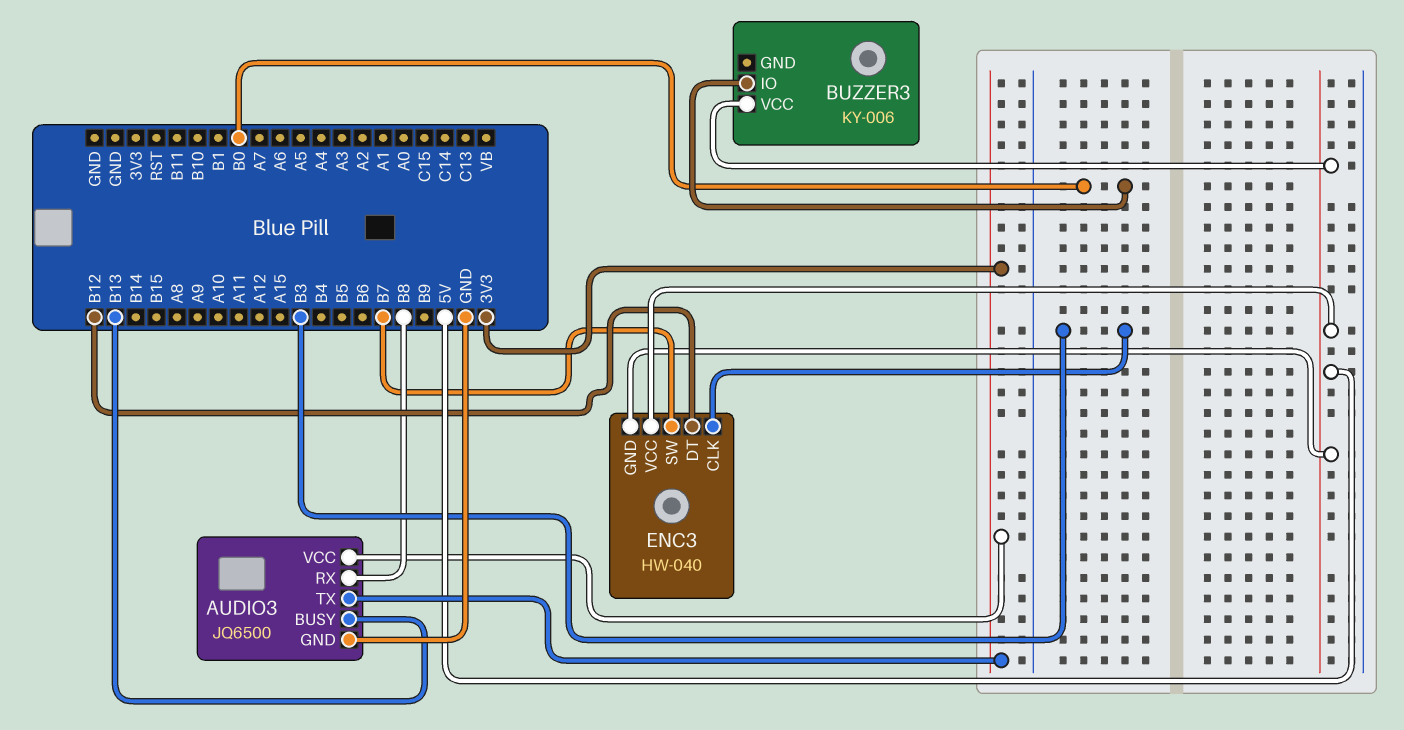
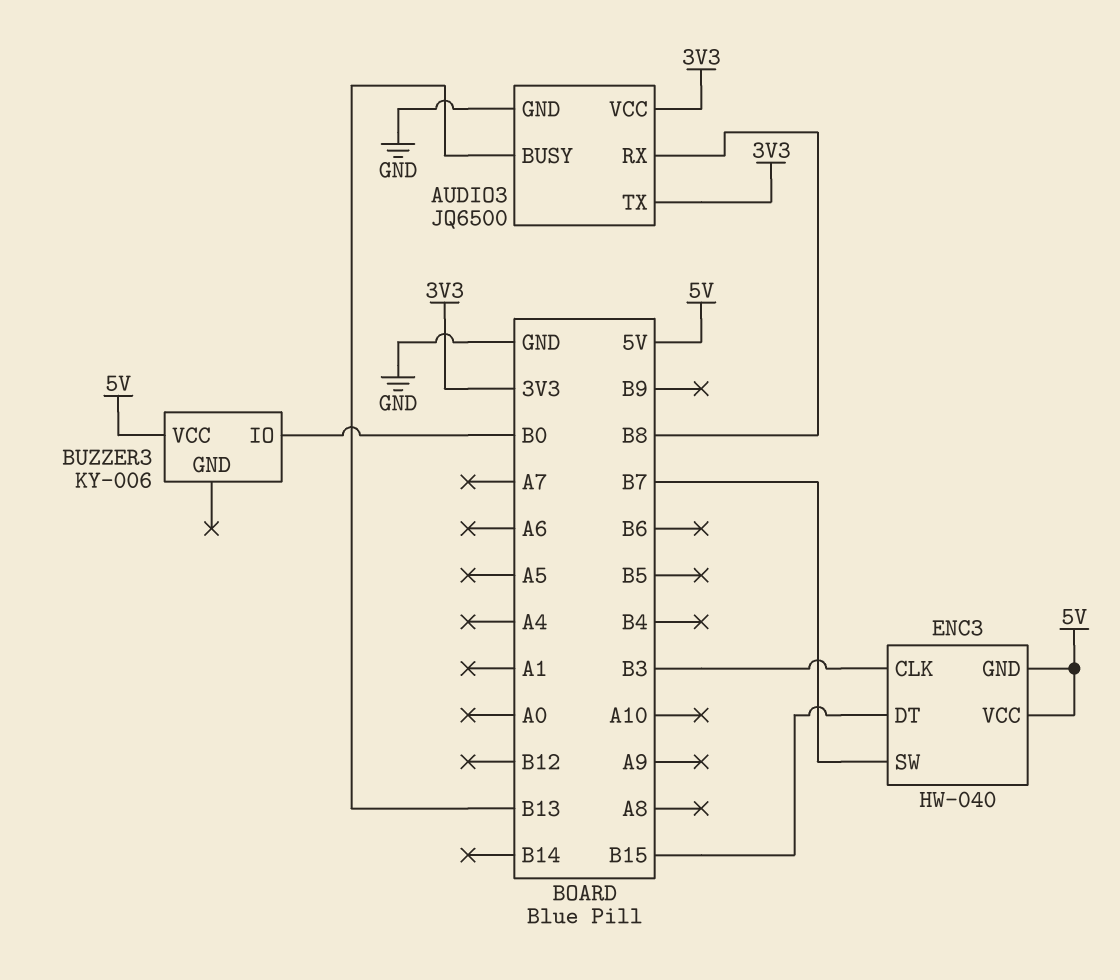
ENC3 pin DT: B12 -> B15

